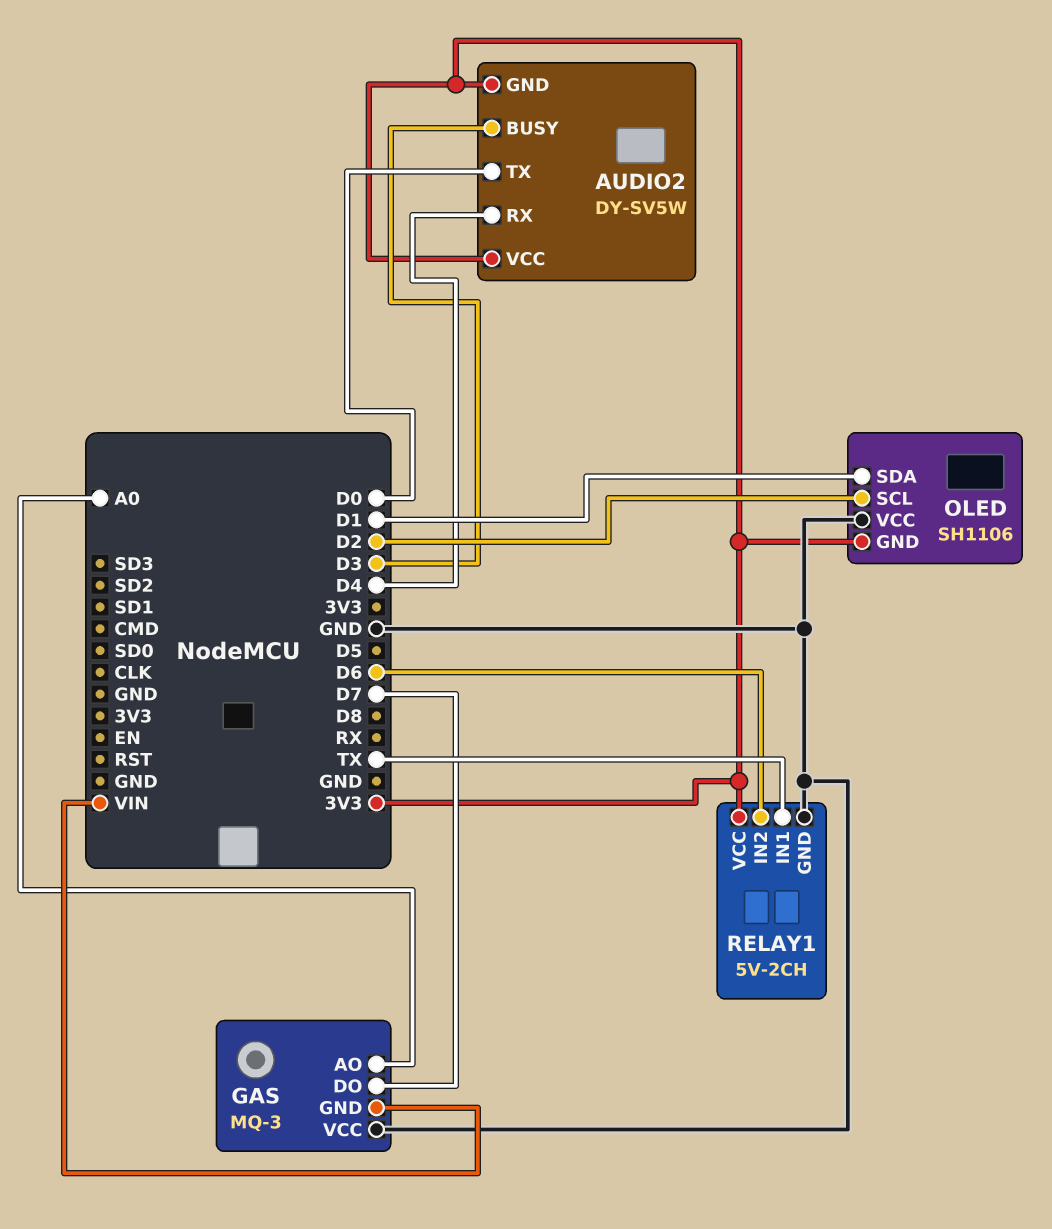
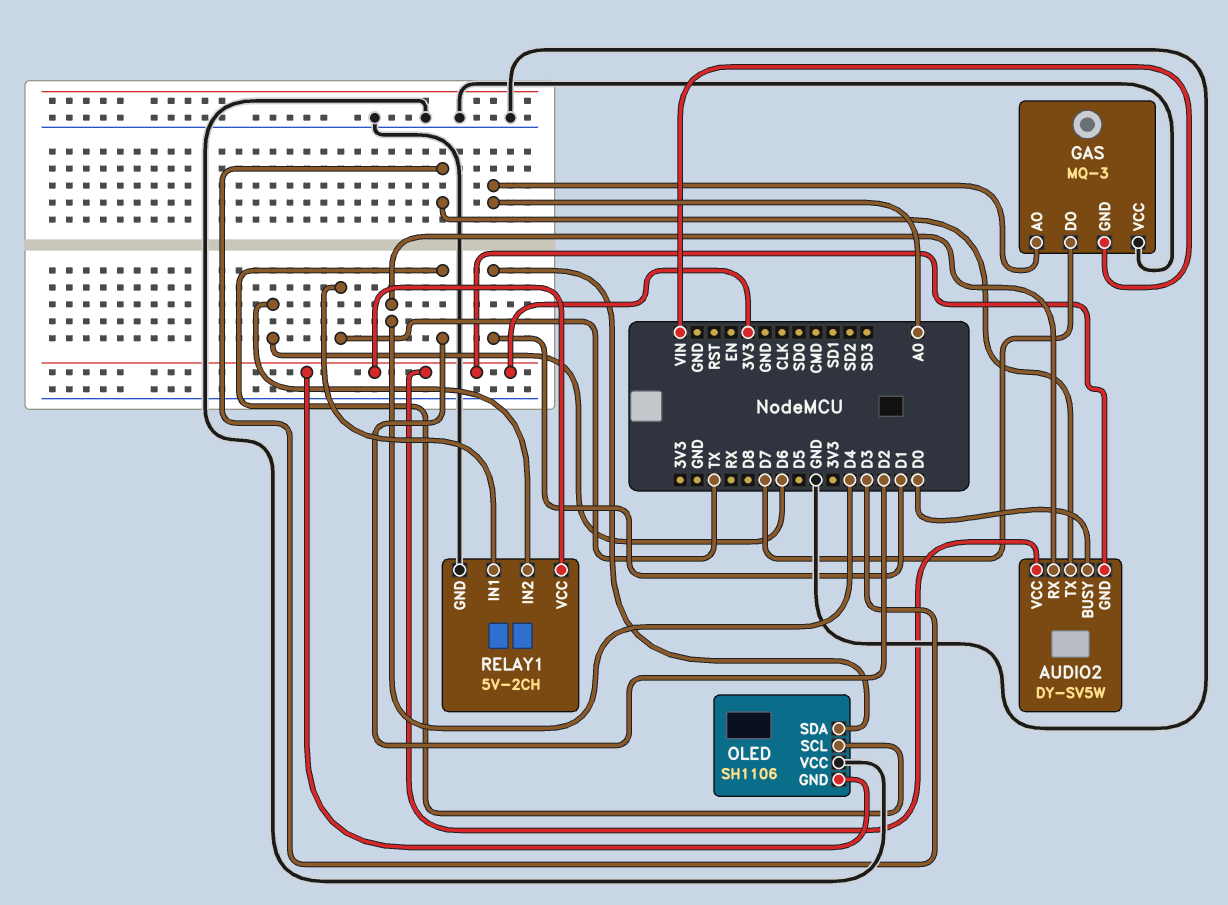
AUDIO2 pin BUSY: D3 -> D0
AUDIO2 pin TX: D0 -> D3

